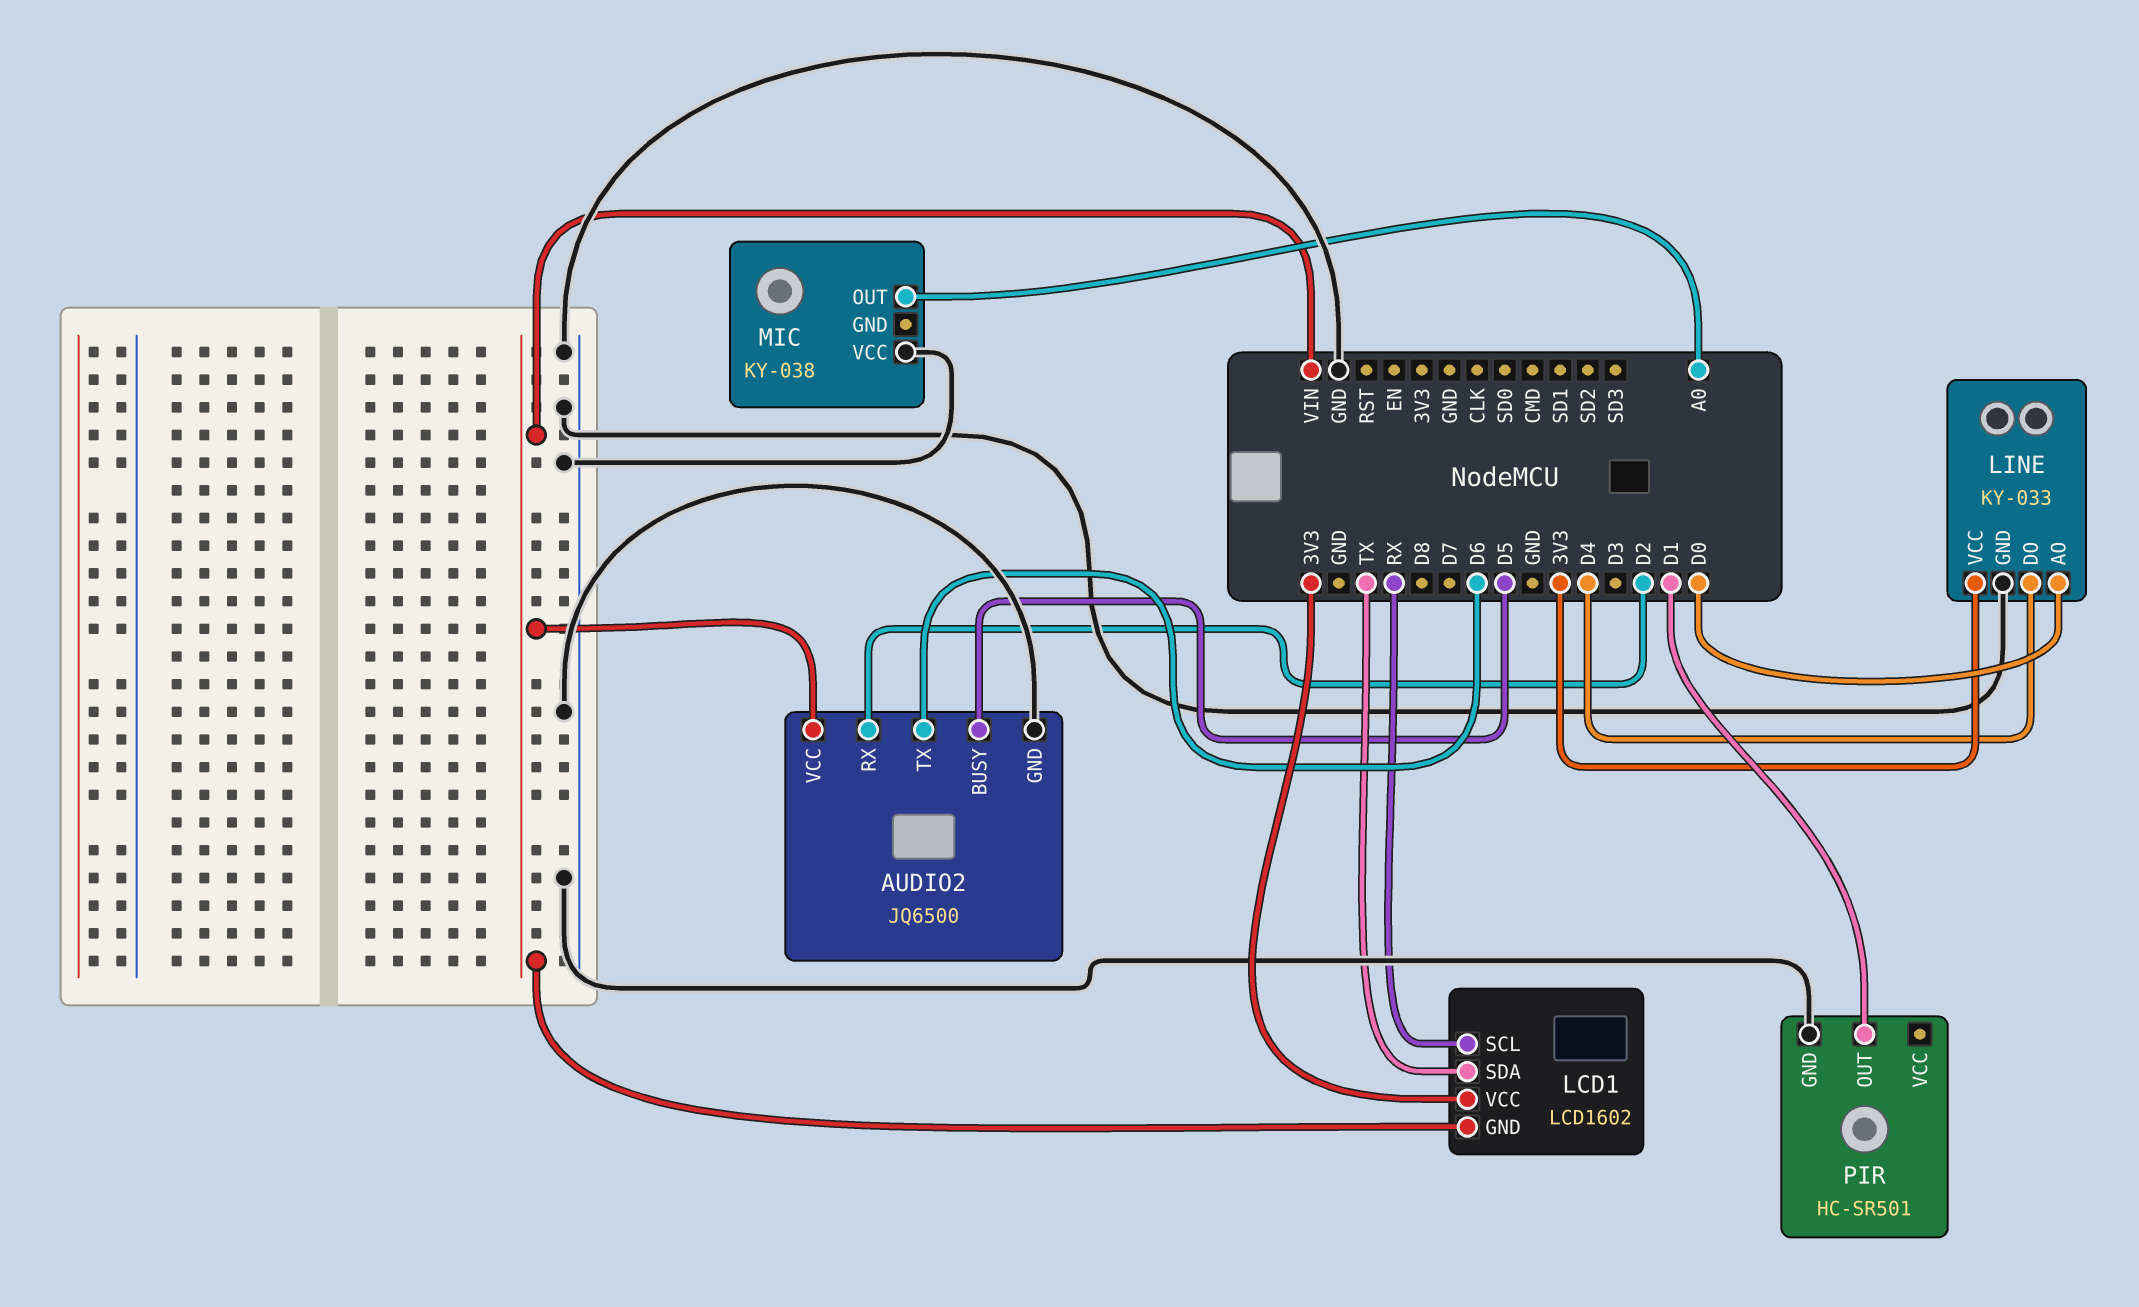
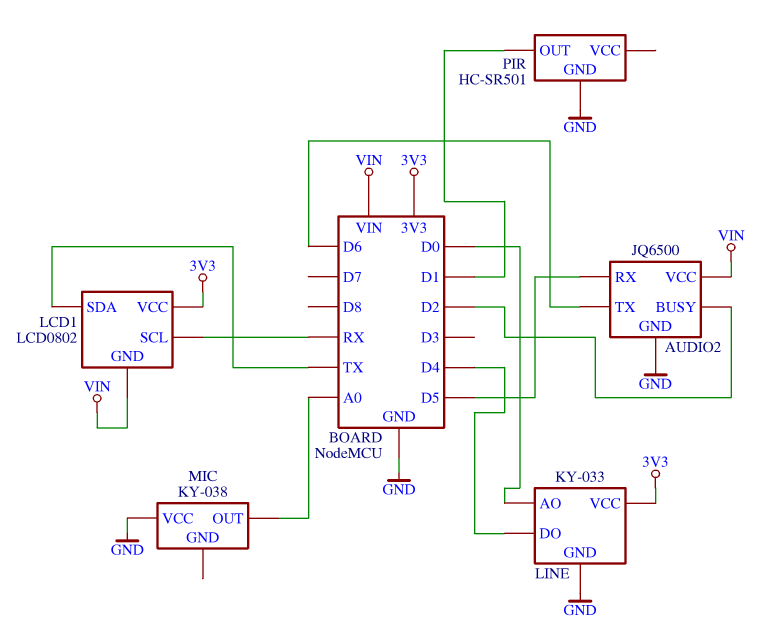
AUDIO2 pin BUSY: D5 -> D2
AUDIO2 pin RX: D2 -> D5
LCD1: LCD1602 -> LCD0802

